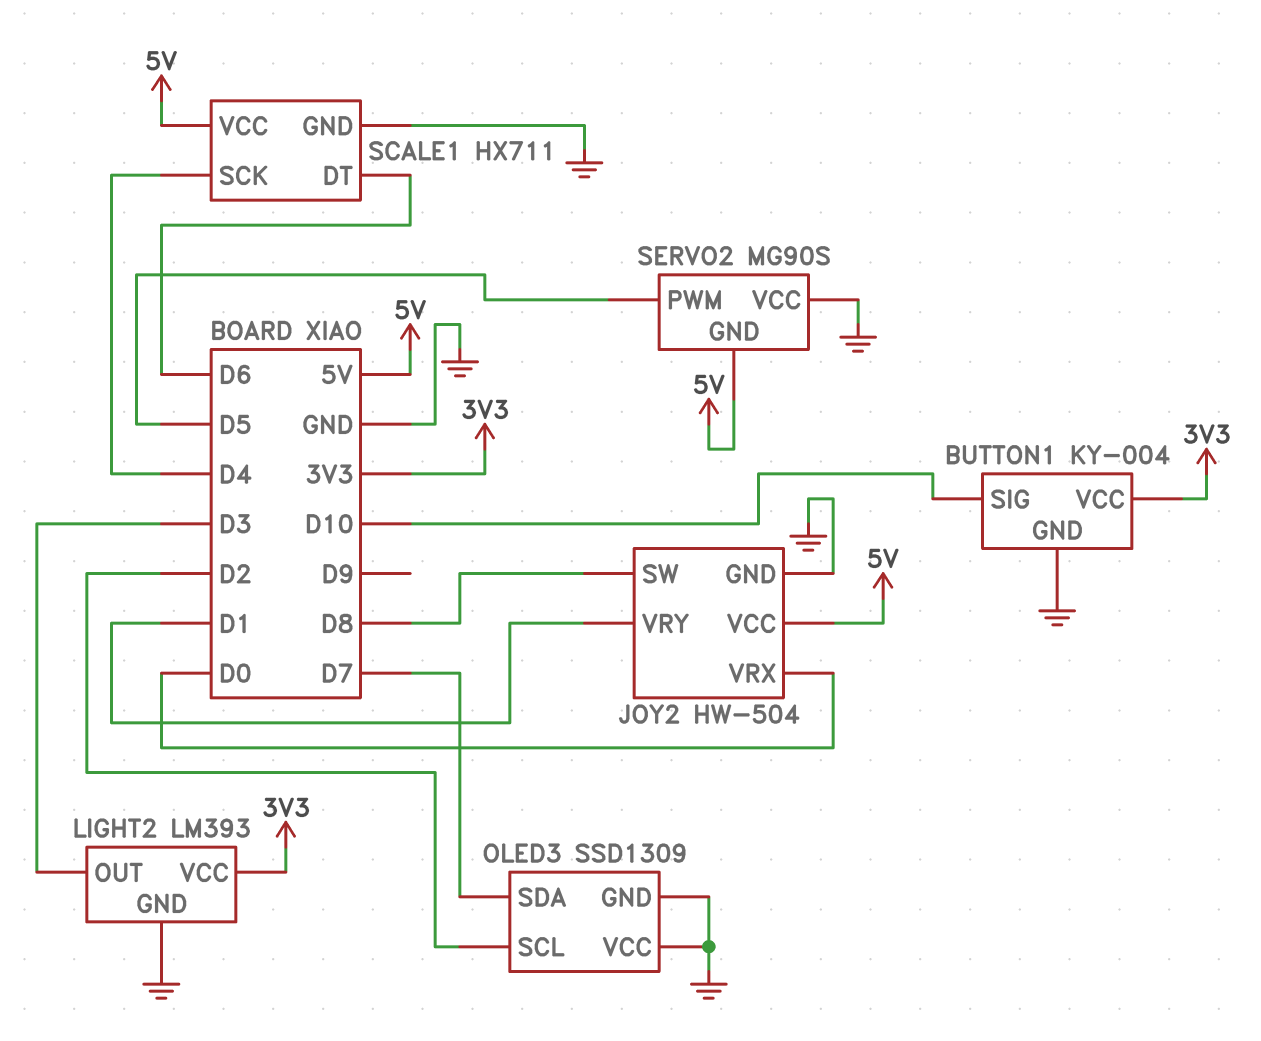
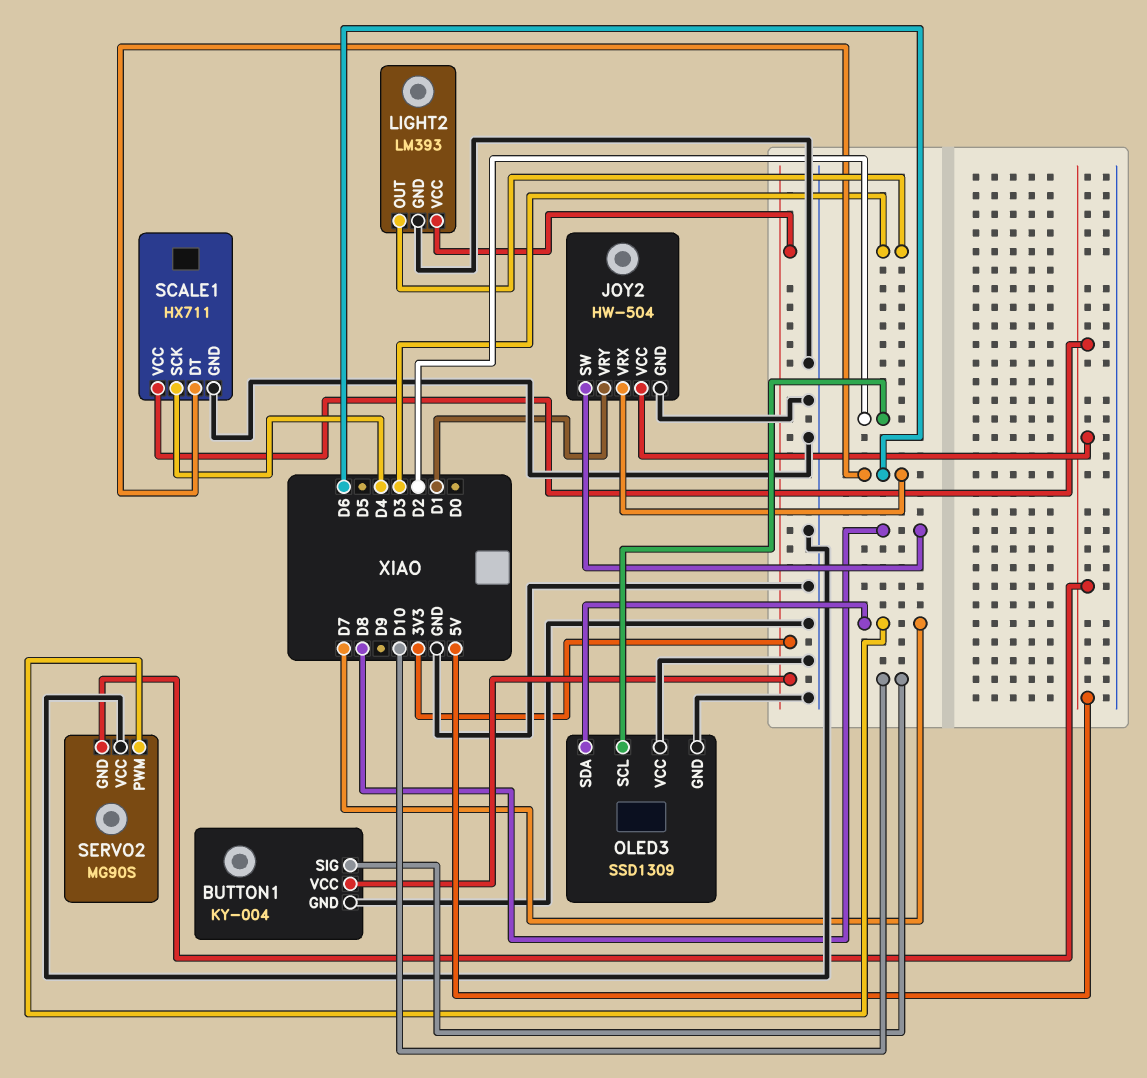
JOY2 pin VRX: D0 -> D6
SERVO2 pin PWM: D5 -> D7

